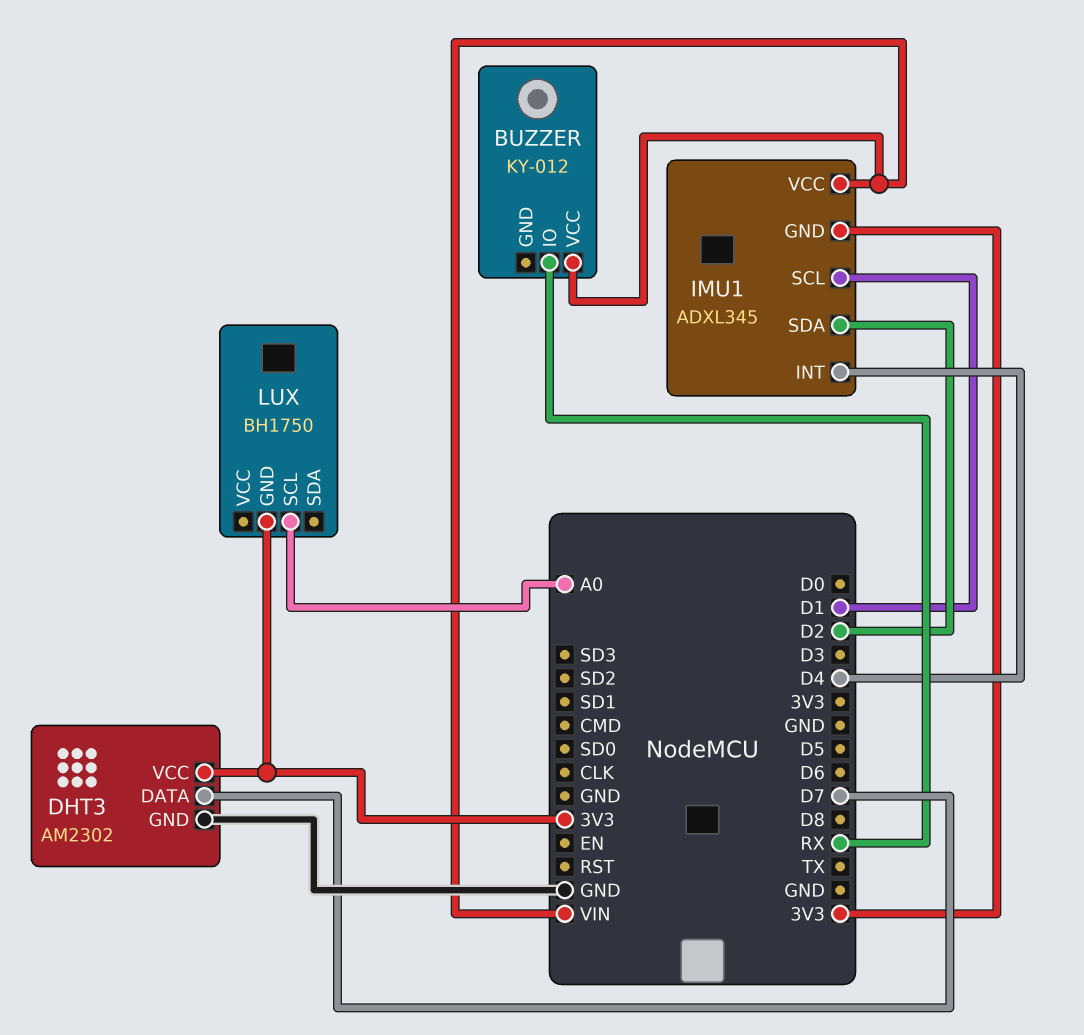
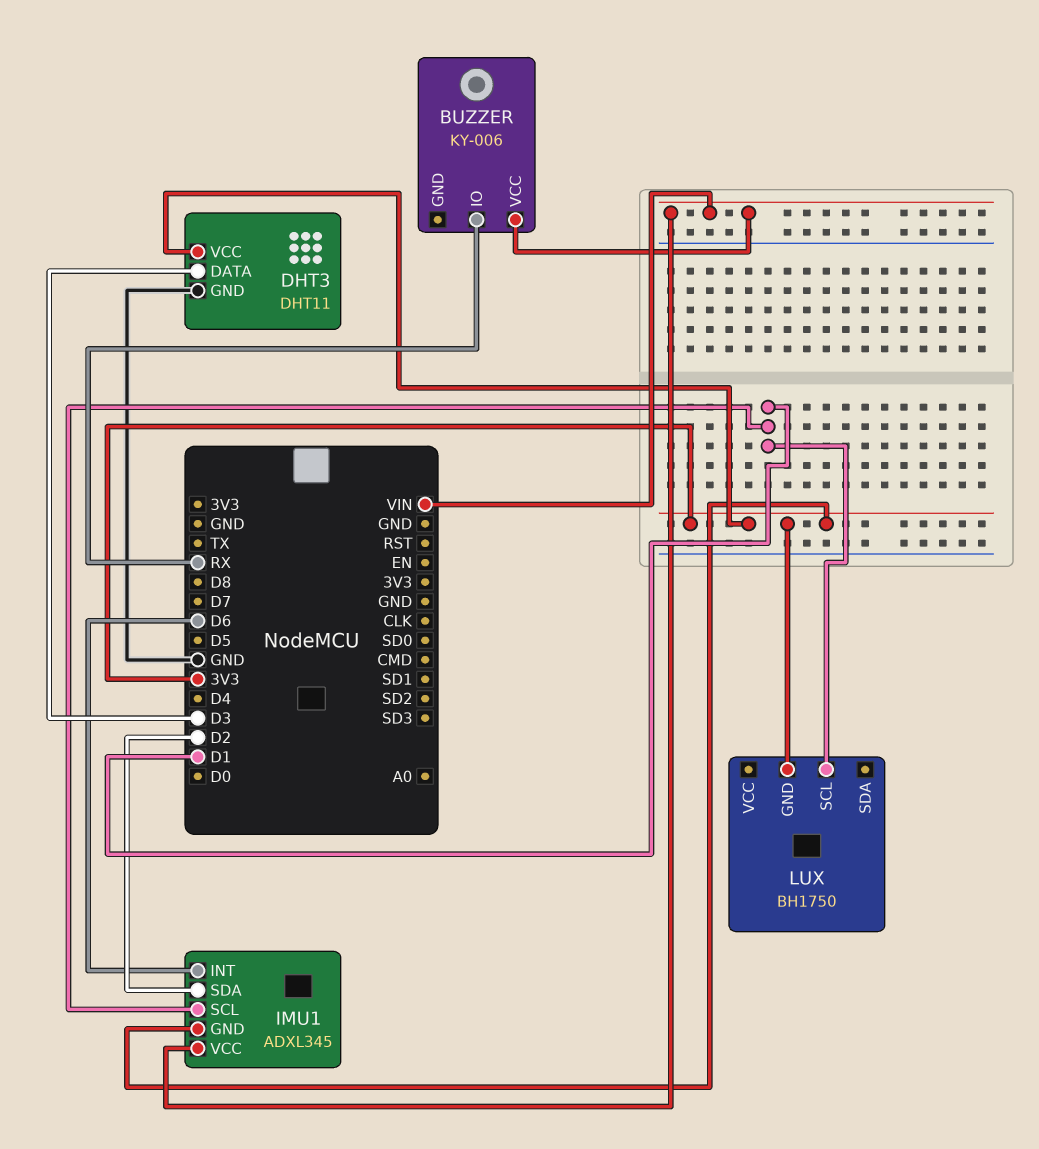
BUZZER: KY-012 -> KY-006
DHT3: AM2302 -> DHT11
DHT3 pin DATA: D7 -> D3
IMU1 pin INT: D4 -> D6
LUX pin SCL: A0 -> D1

